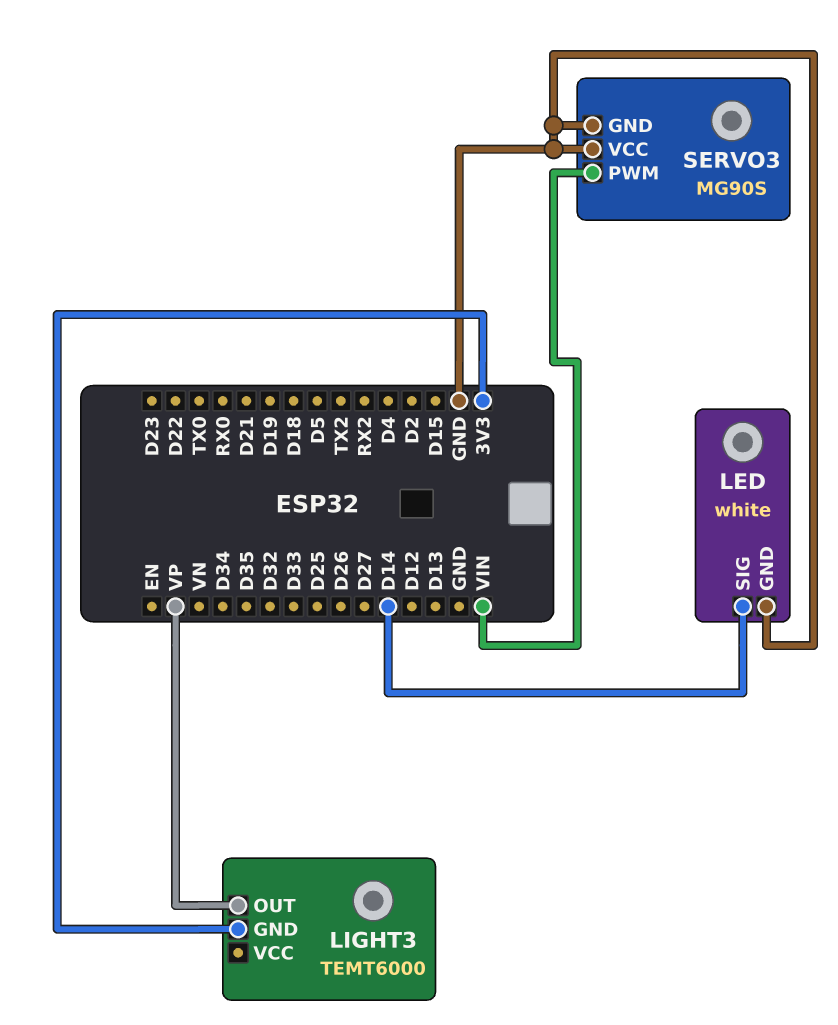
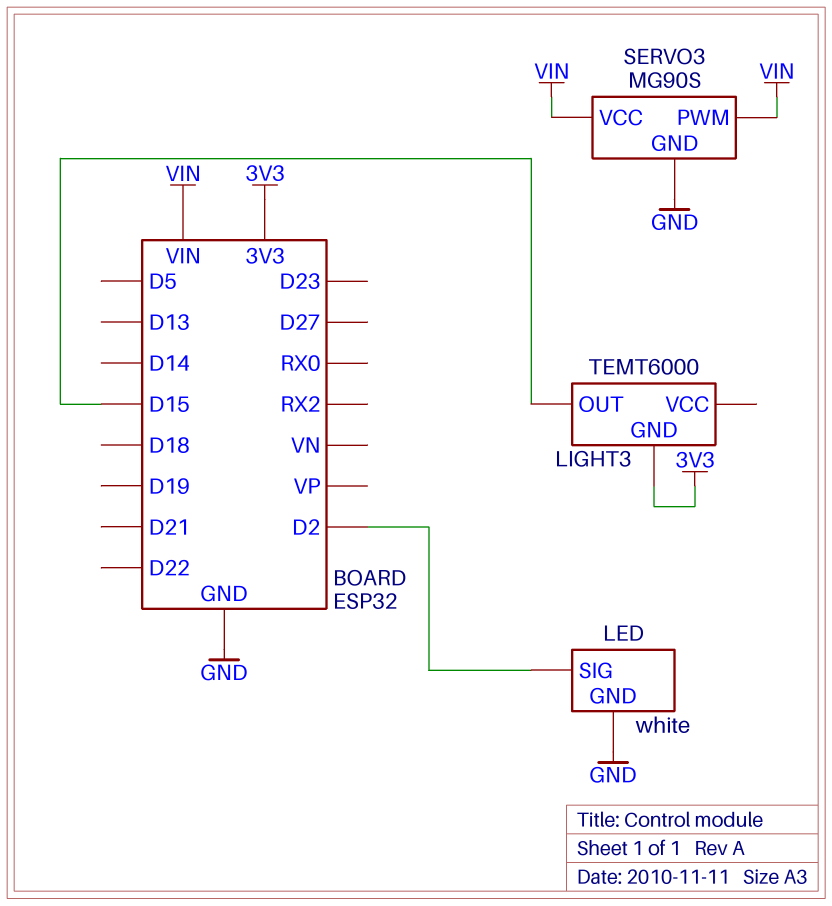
LED pin SIG: D14 -> D2
LIGHT3 pin OUT: VP -> D15
SERVO3 pin VCC: GND -> VIN

